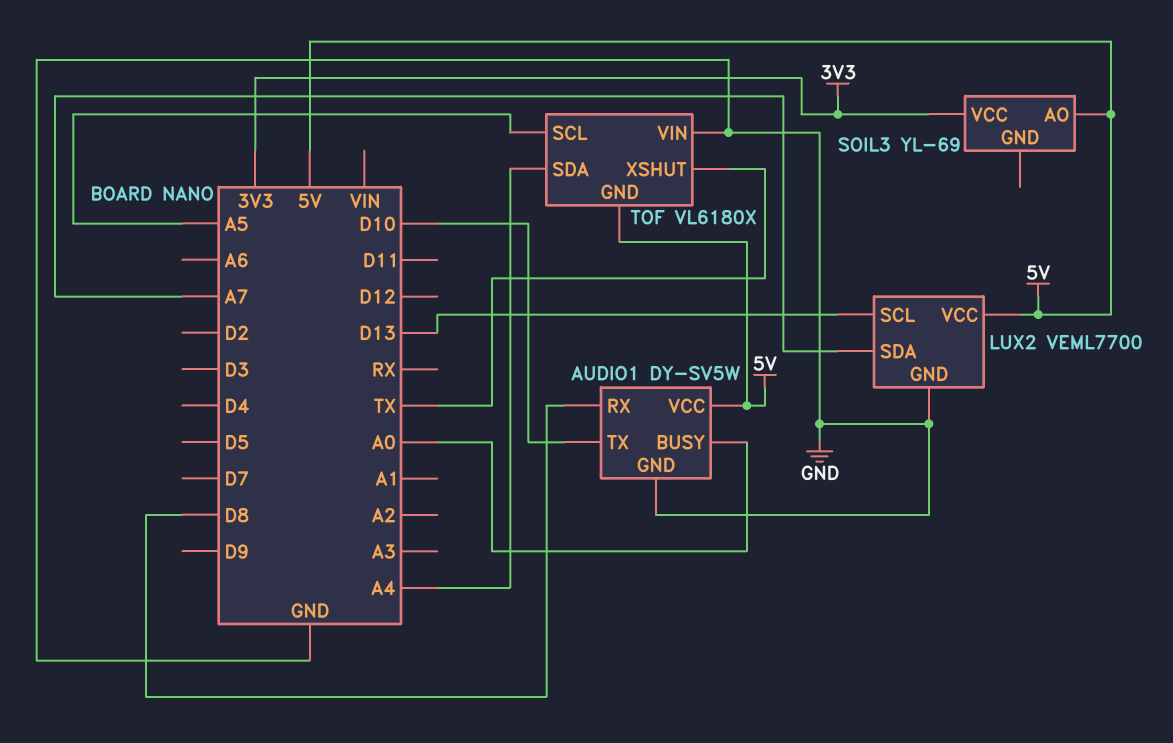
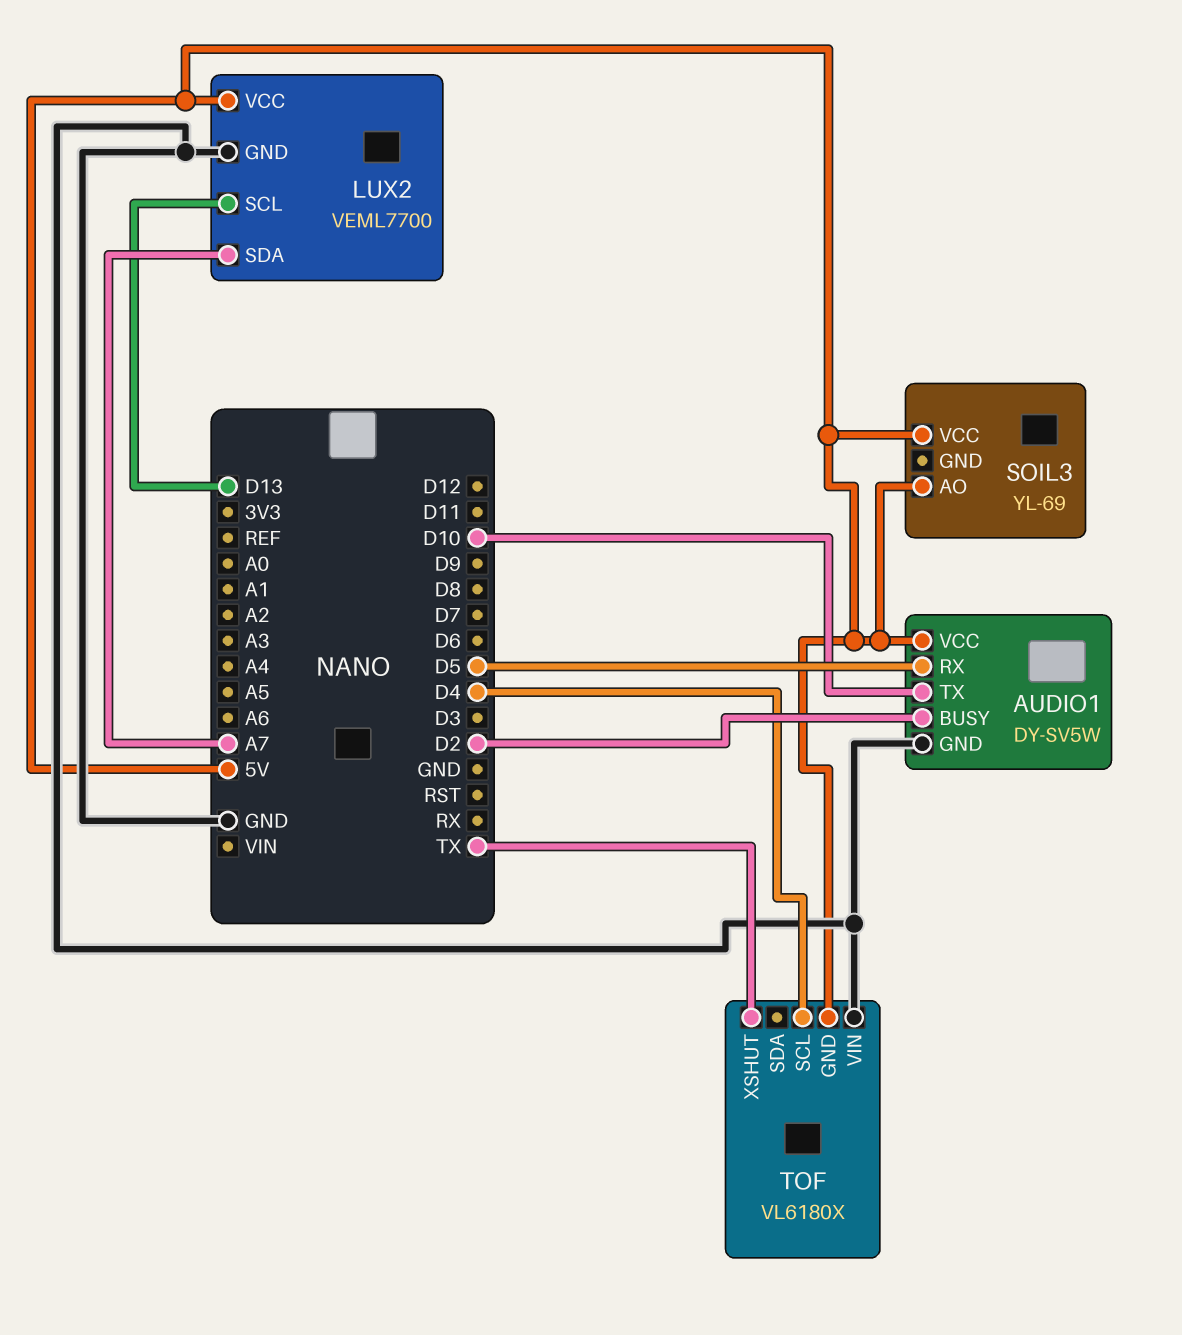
AUDIO1 pin BUSY: A0 -> D2
AUDIO1 pin RX: D8 -> D5
SOIL3 pin VCC: 3V3 -> 5V
TOF pin SCL: A5 -> D4
TOF pin SDA: A4 -> none

